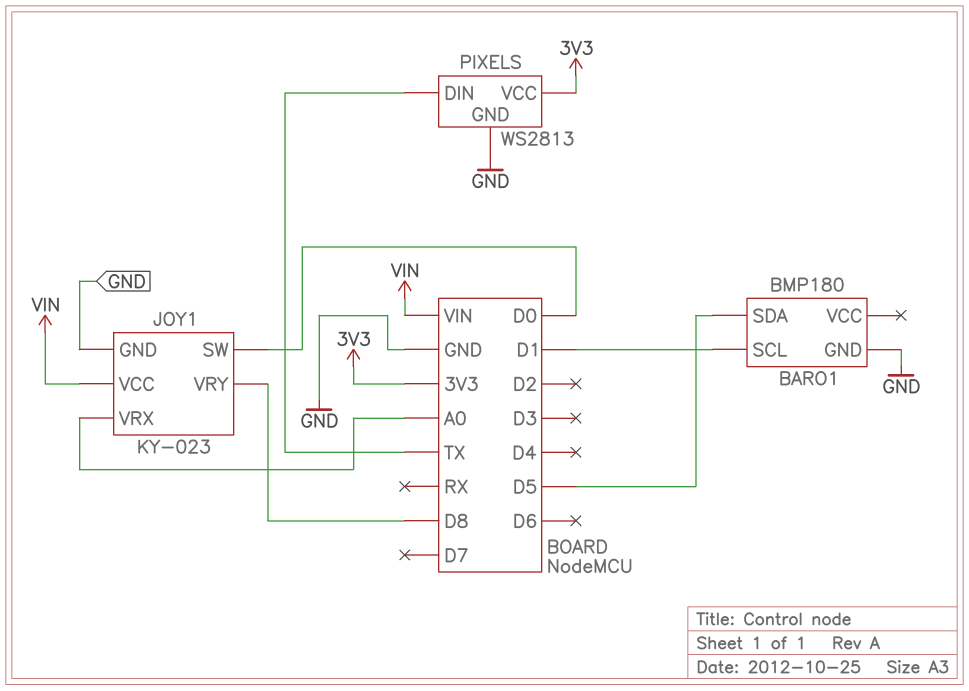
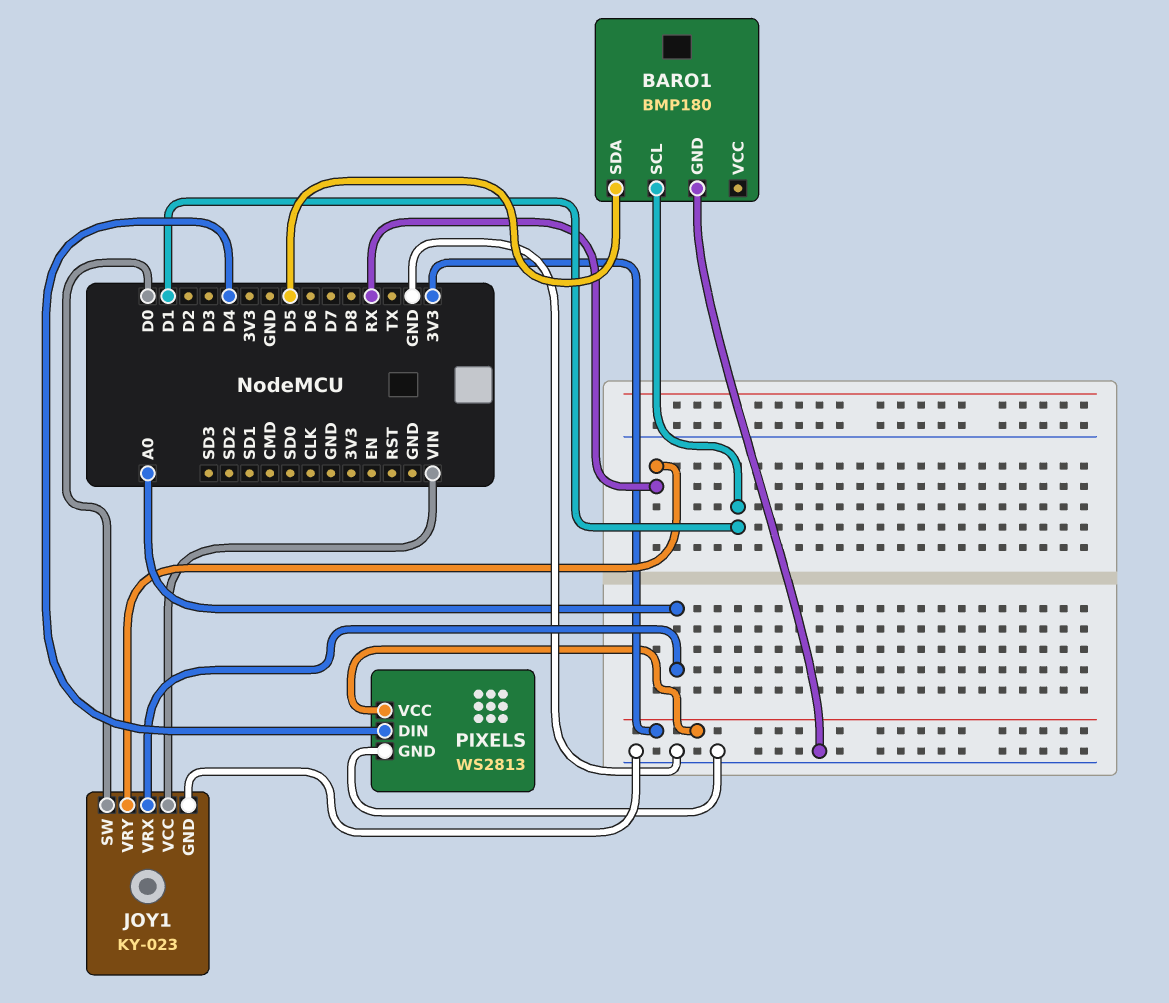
JOY1 pin VRY: D8 -> RX
PIXELS pin DIN: TX -> D4

